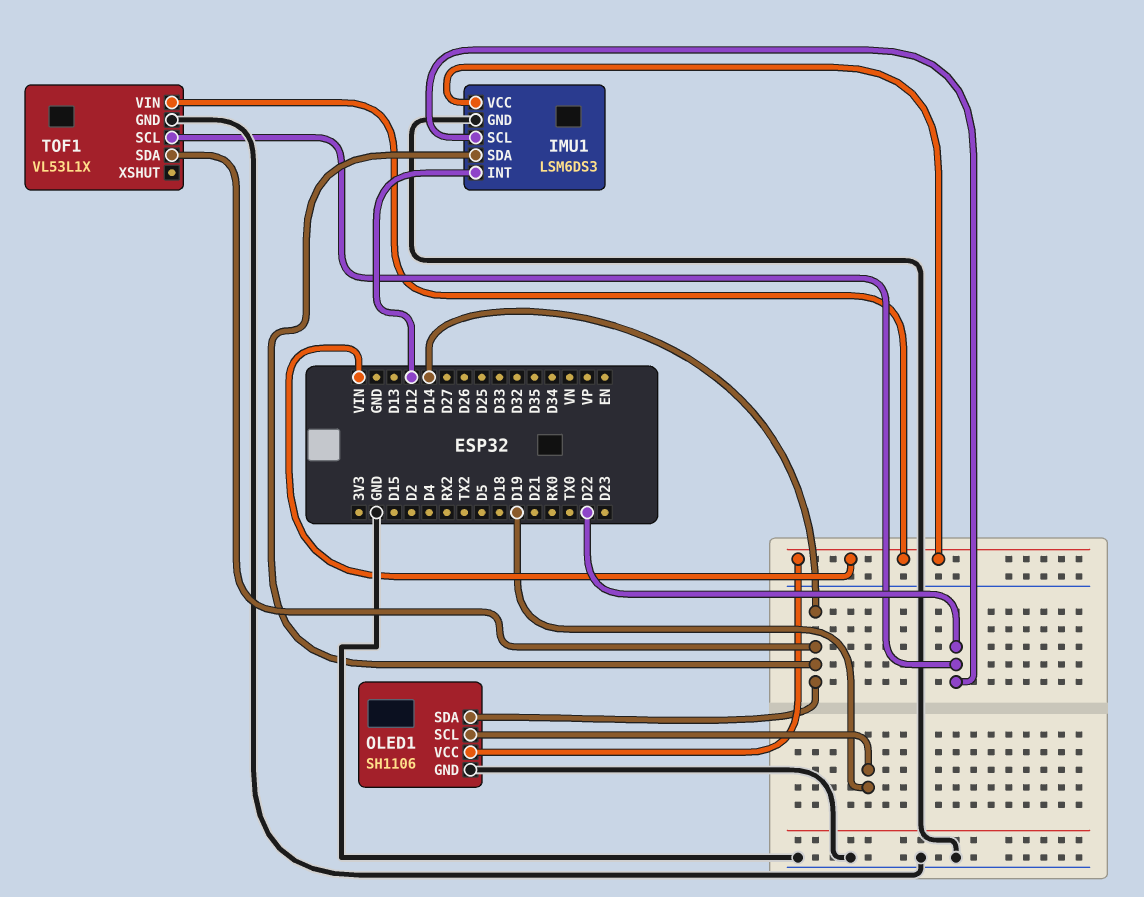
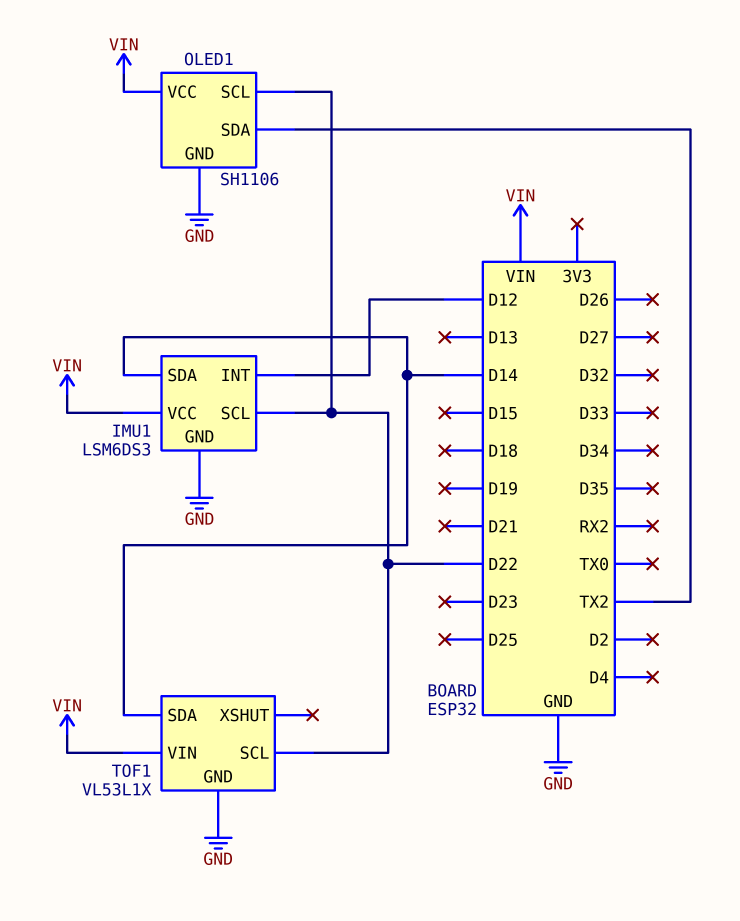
OLED1 pin SCL: D19 -> D22
OLED1 pin SDA: D14 -> TX2

